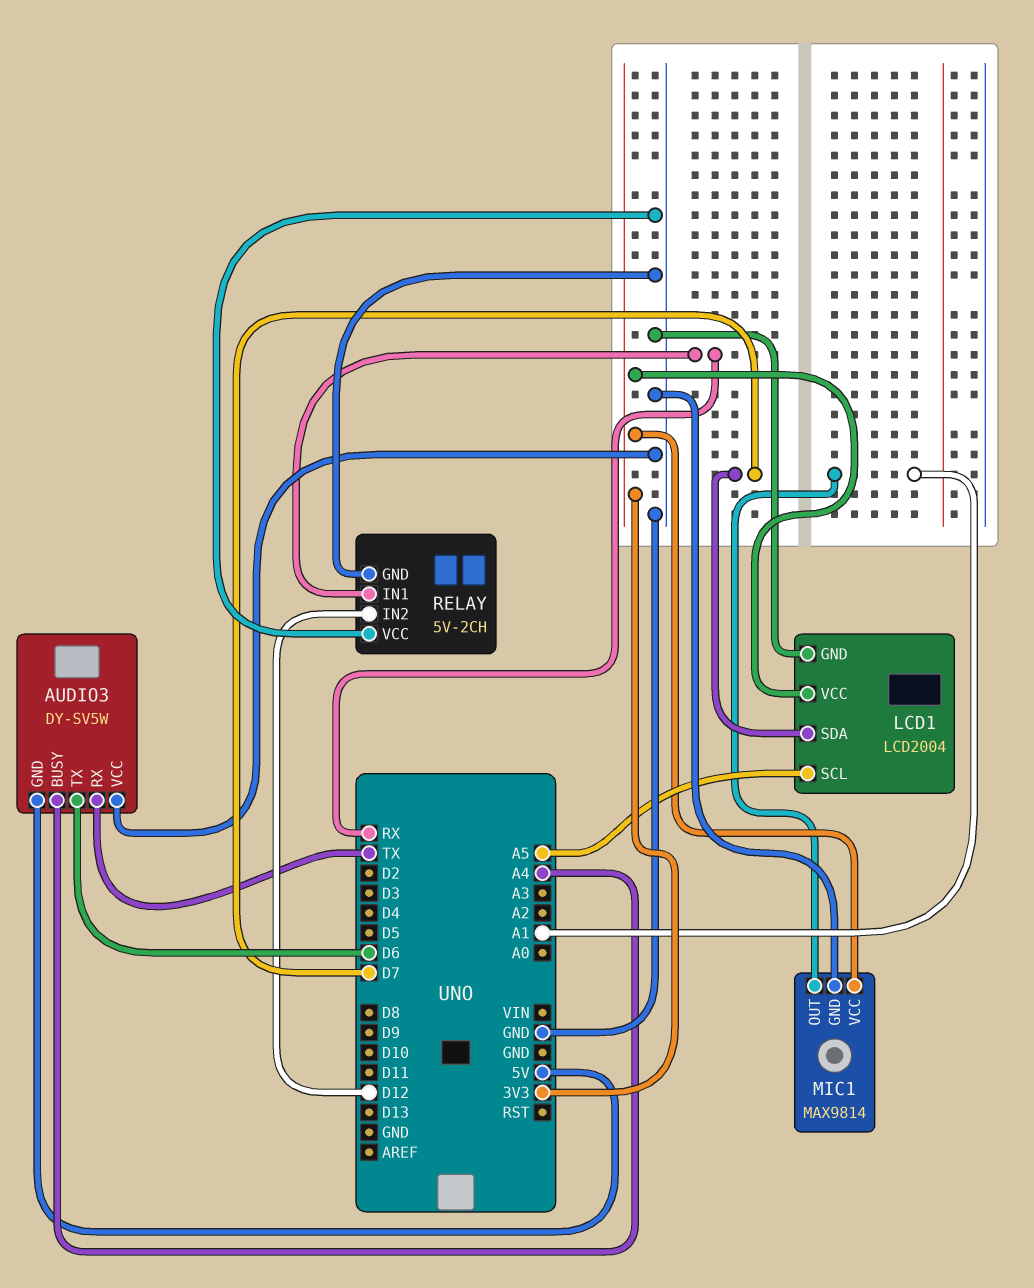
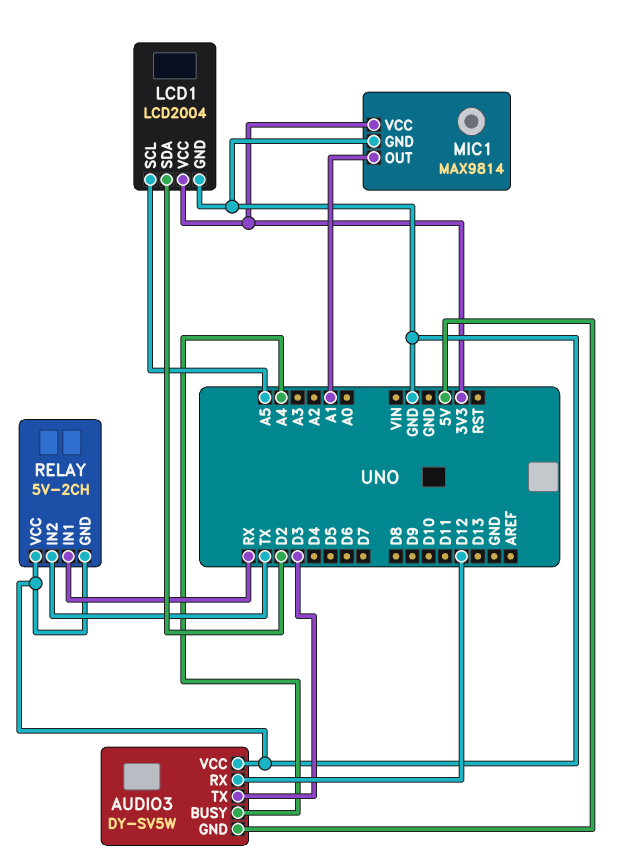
AUDIO3 pin RX: TX -> D12
AUDIO3 pin TX: D6 -> D3
LCD1 pin SDA: D7 -> D2
RELAY pin IN2: D12 -> TX

